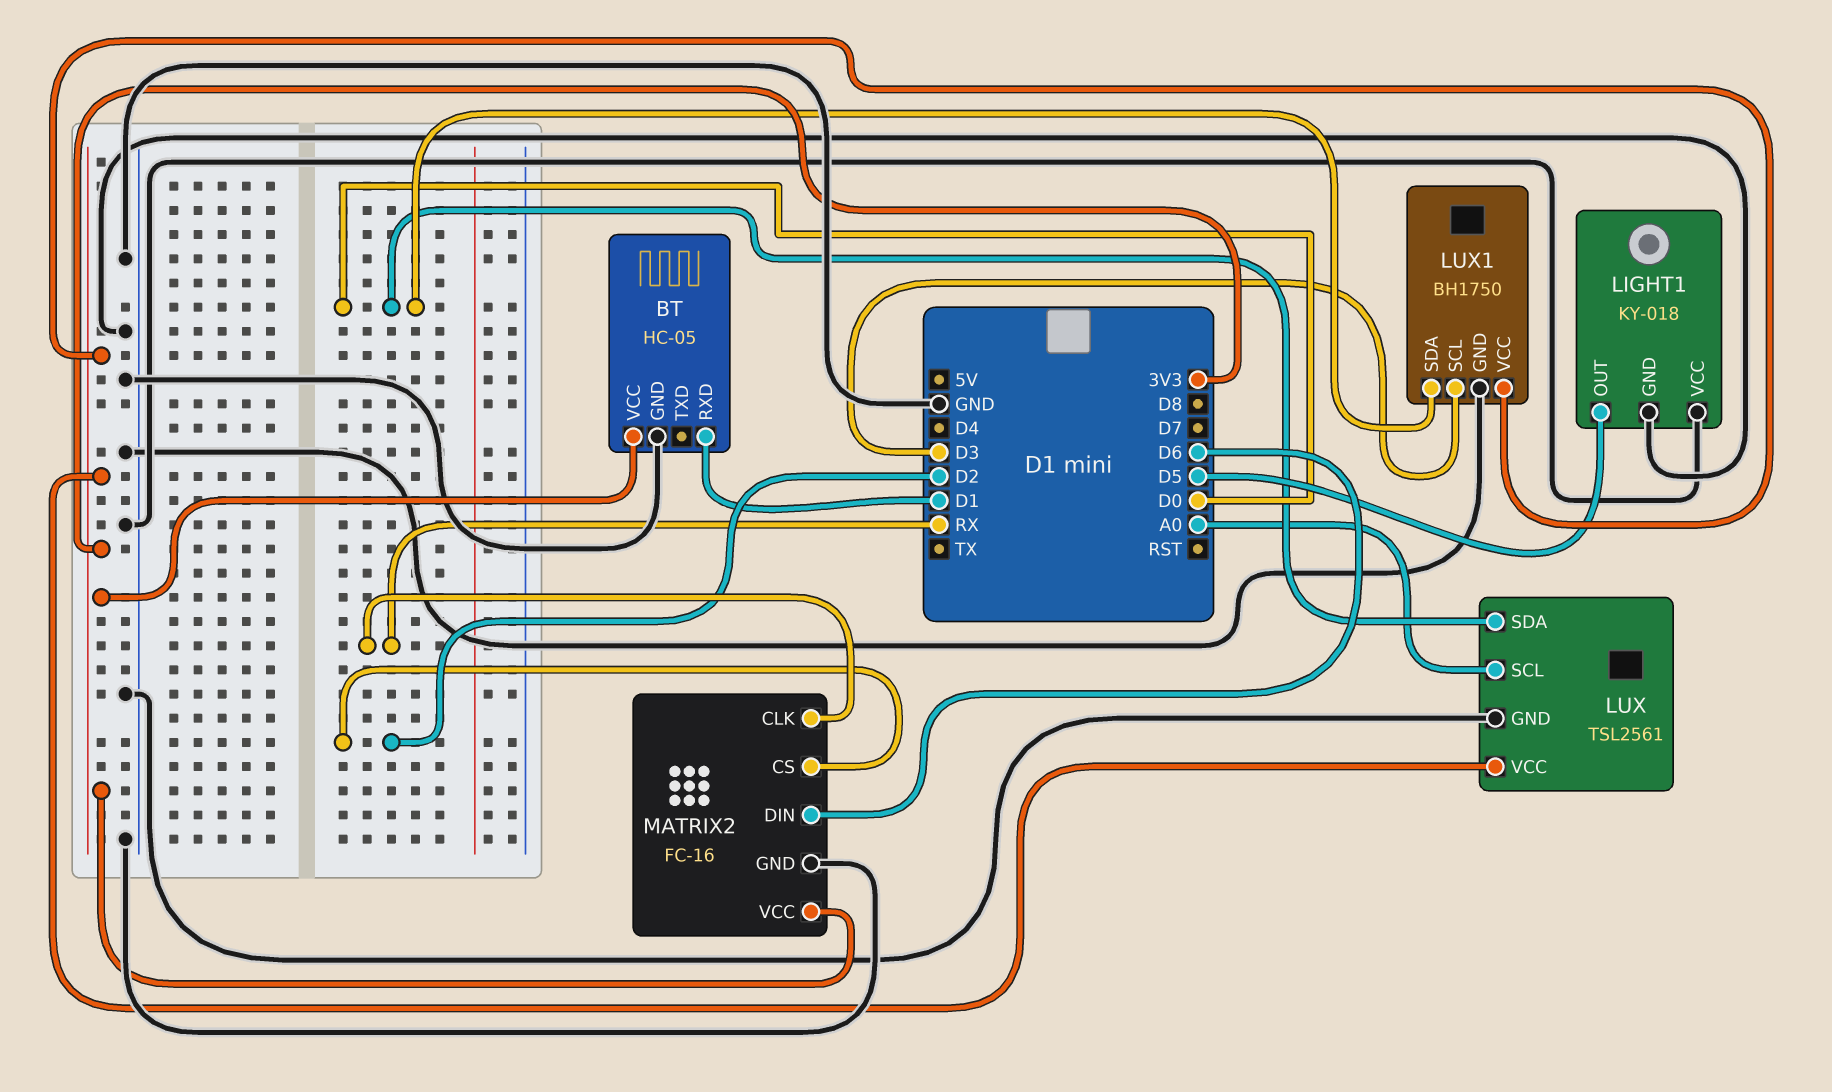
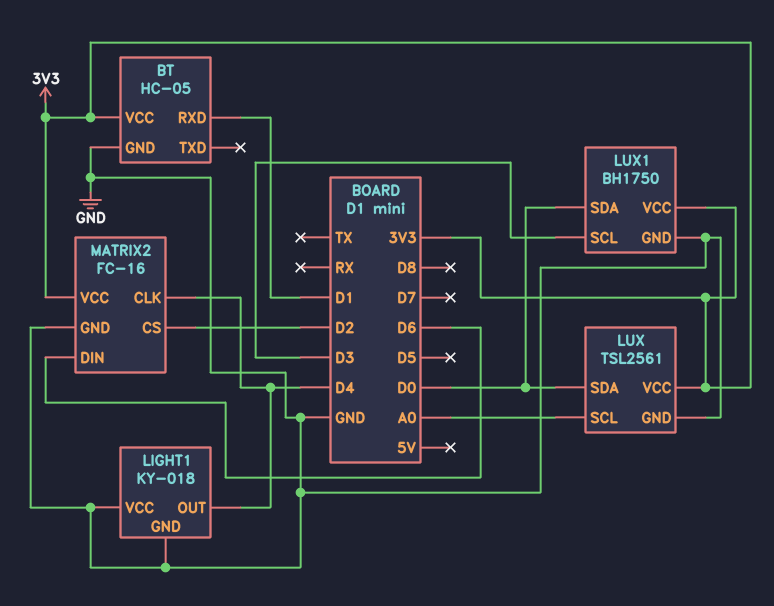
LIGHT1 pin OUT: D5 -> D4
MATRIX2 pin CLK: RX -> D4

